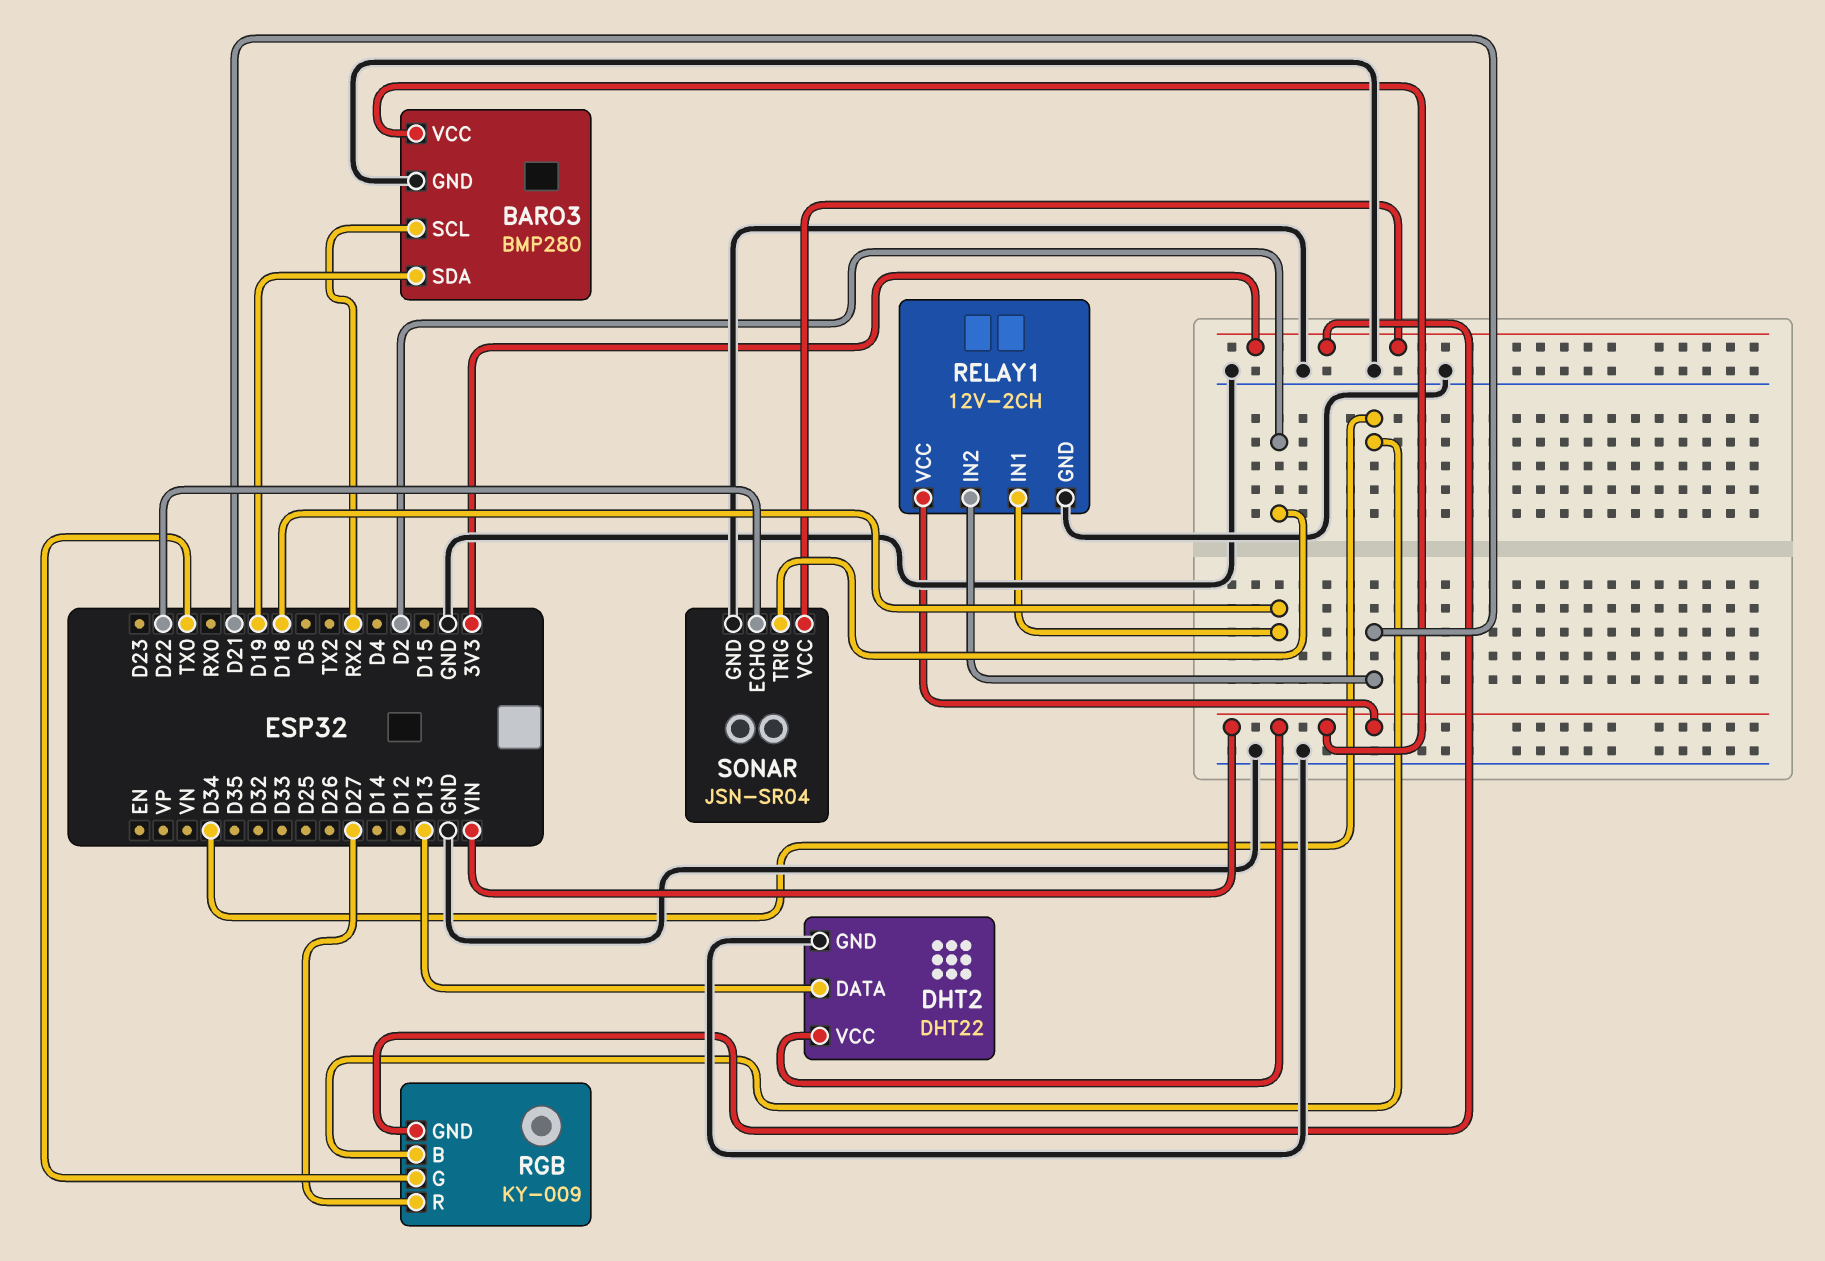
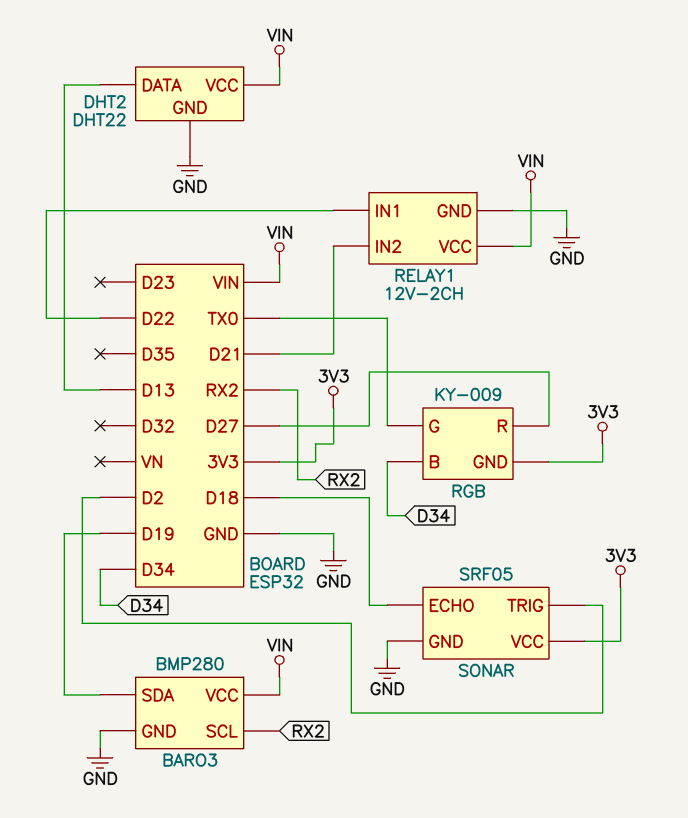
RELAY1 pin IN1: D18 -> D22
SONAR: JSN-SR04 -> SRF05
SONAR pin ECHO: D22 -> D18

